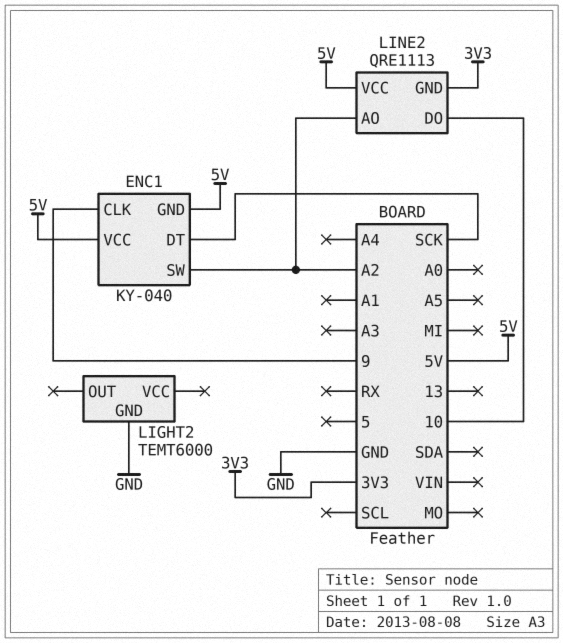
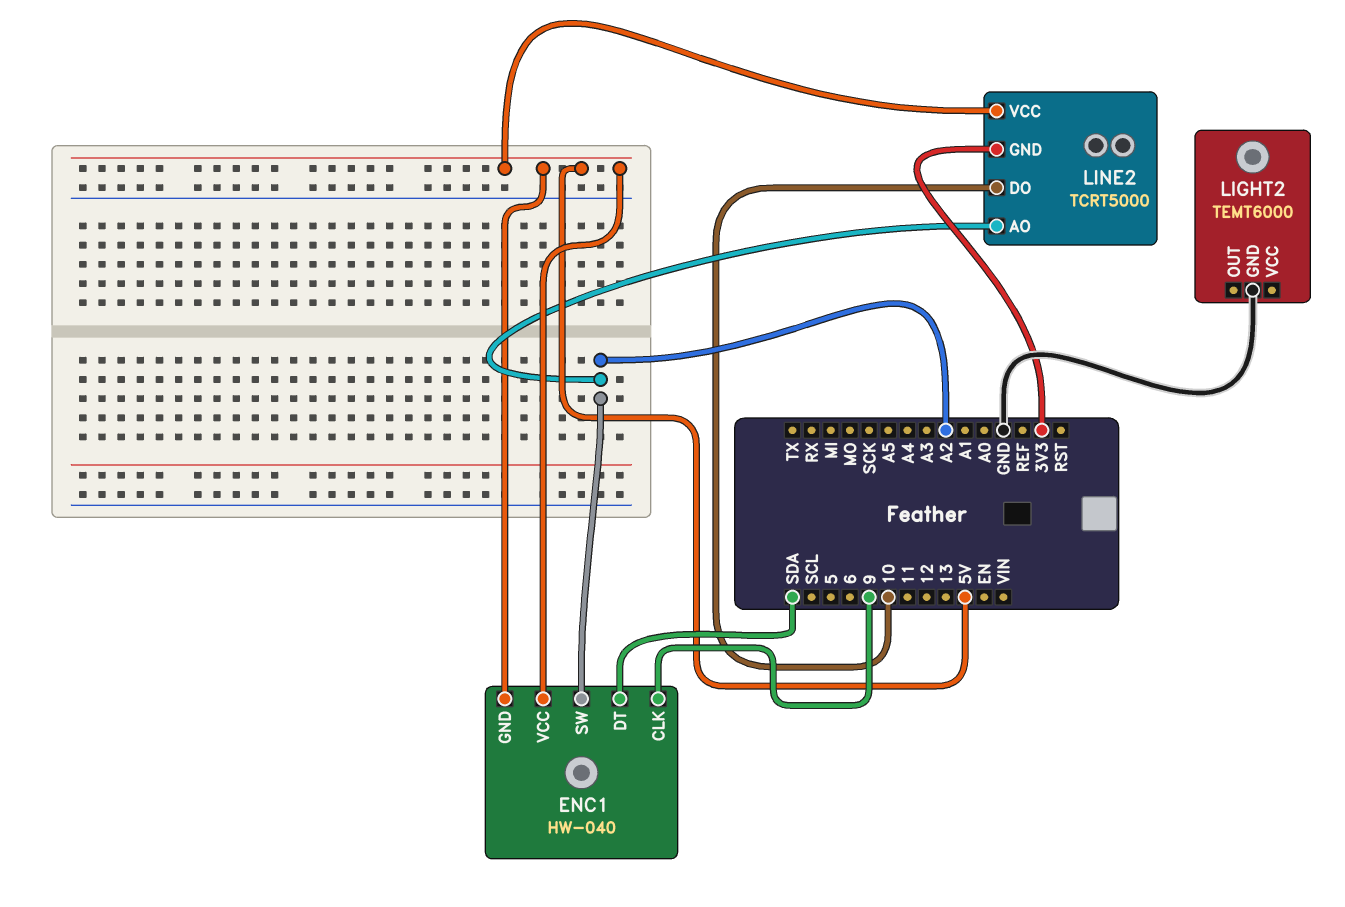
ENC1: KY-040 -> HW-040
ENC1 pin DT: SCK -> SDA
LINE2: QRE1113 -> TCRT5000

